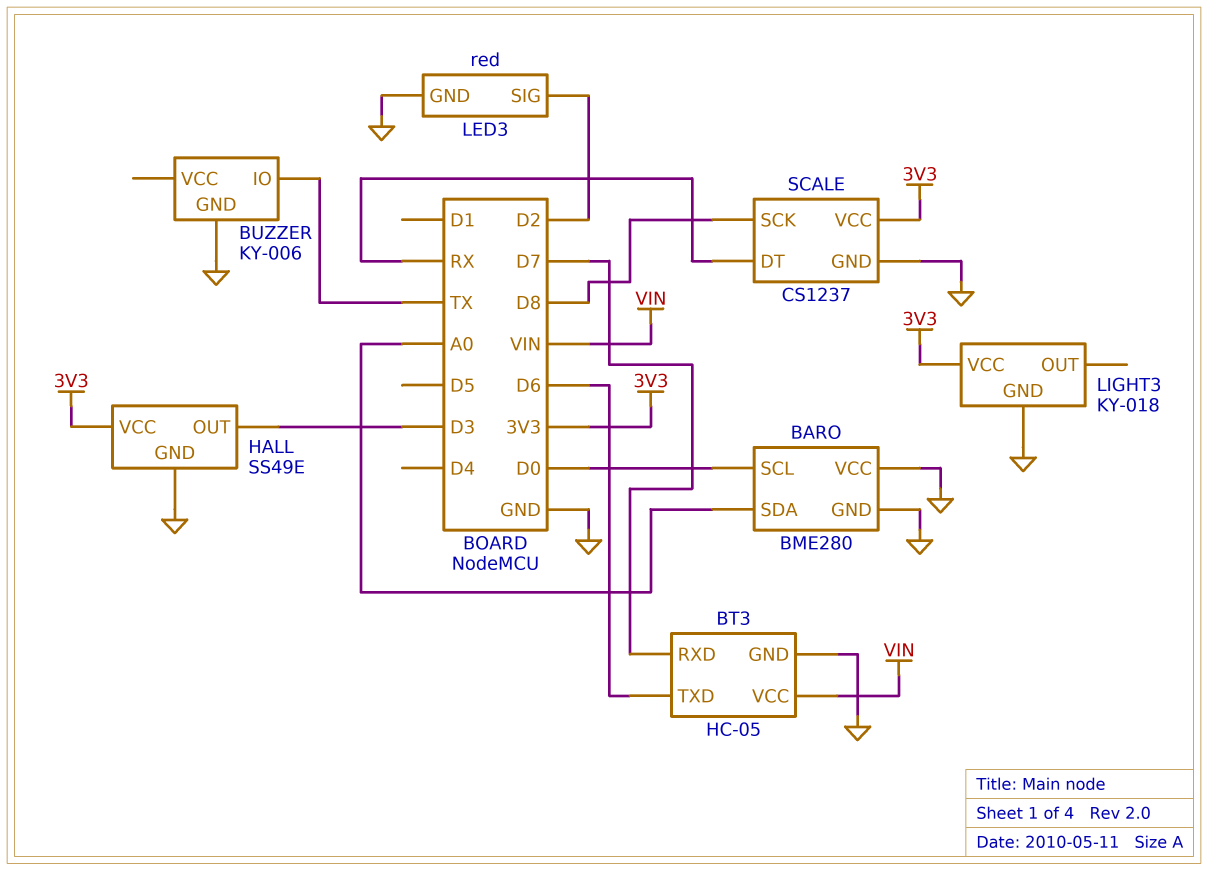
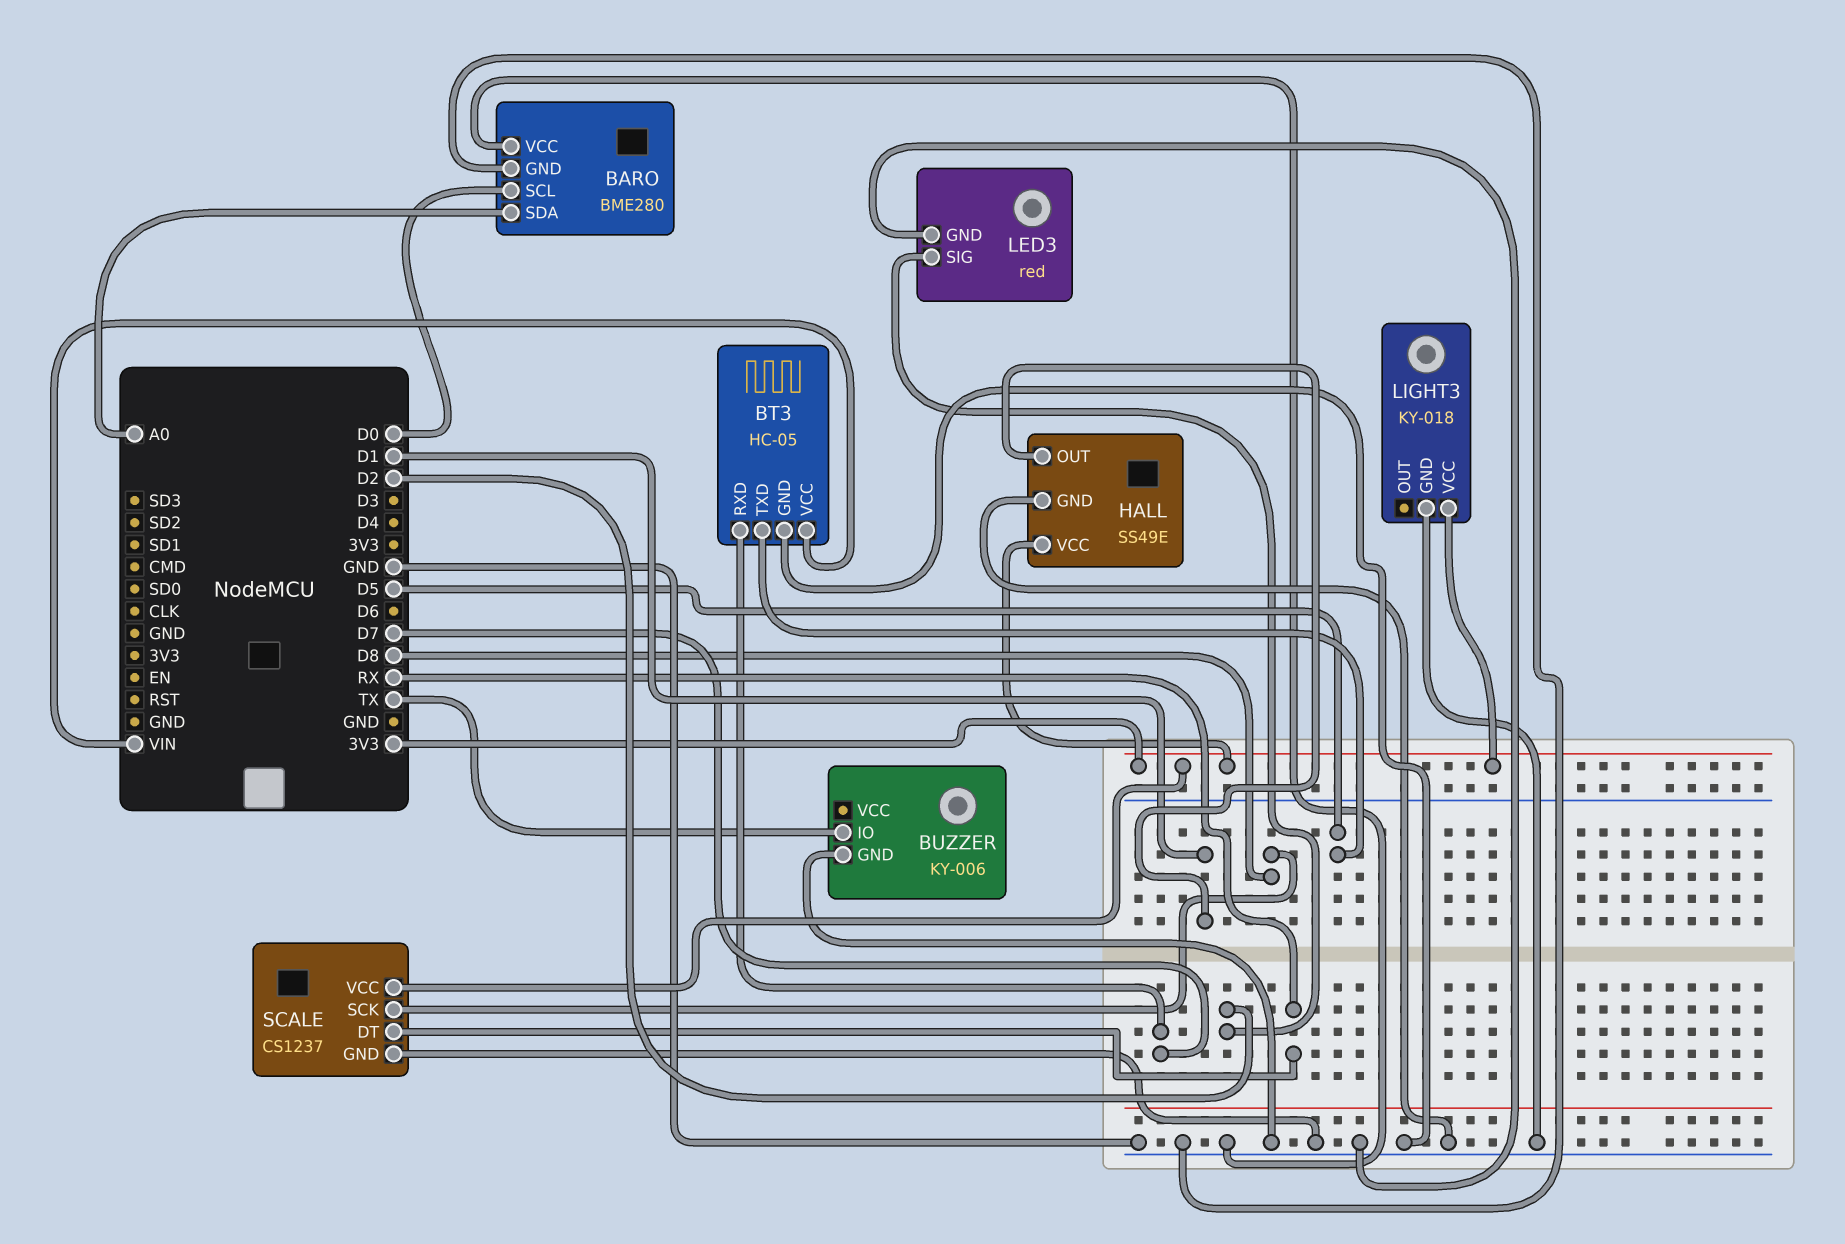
BT3 pin TXD: D6 -> D5
HALL pin OUT: D3 -> D1

